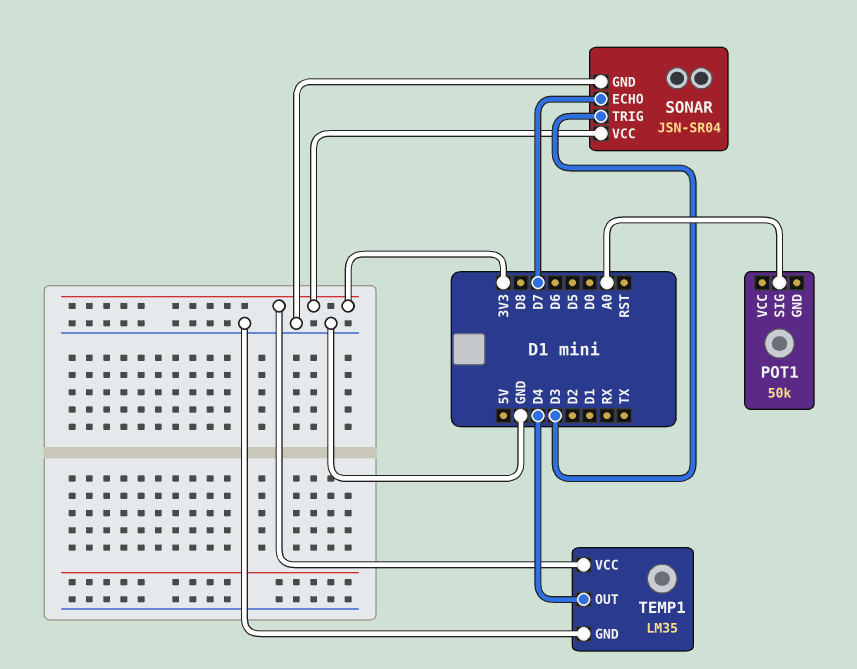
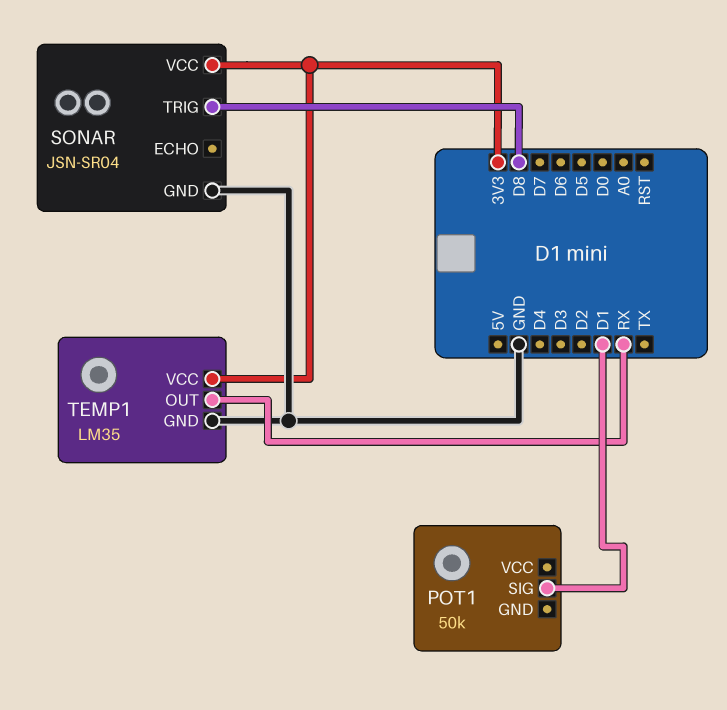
POT1 pin SIG: A0 -> D1
SONAR pin ECHO: D7 -> none
SONAR pin TRIG: D3 -> D8
TEMP1 pin OUT: D4 -> RX

